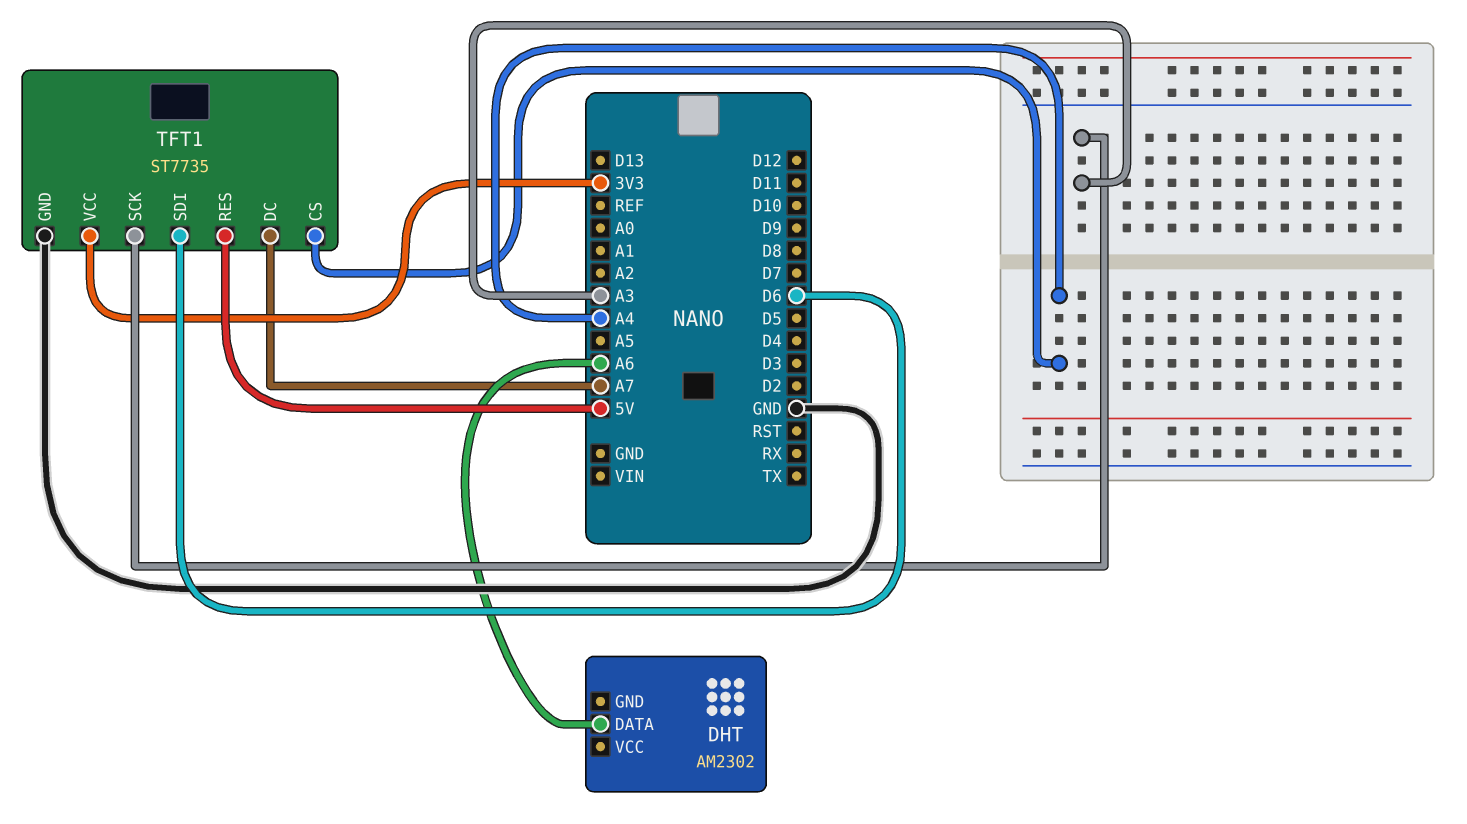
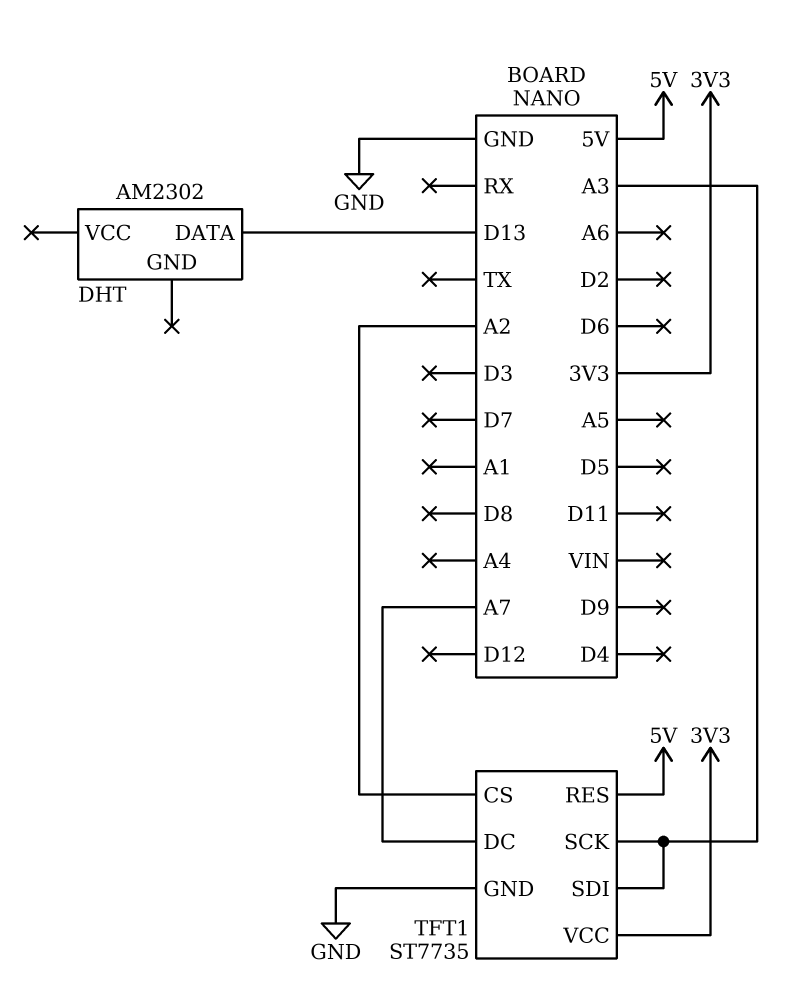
DHT pin DATA: A6 -> D13
TFT1 pin CS: A4 -> A2
TFT1 pin SDI: D6 -> A3

